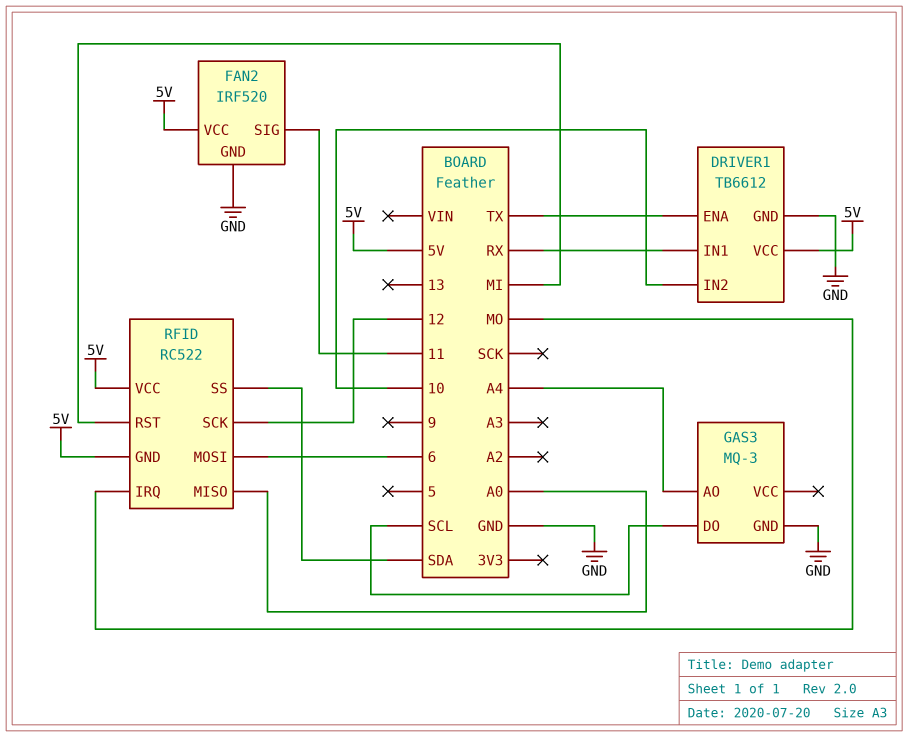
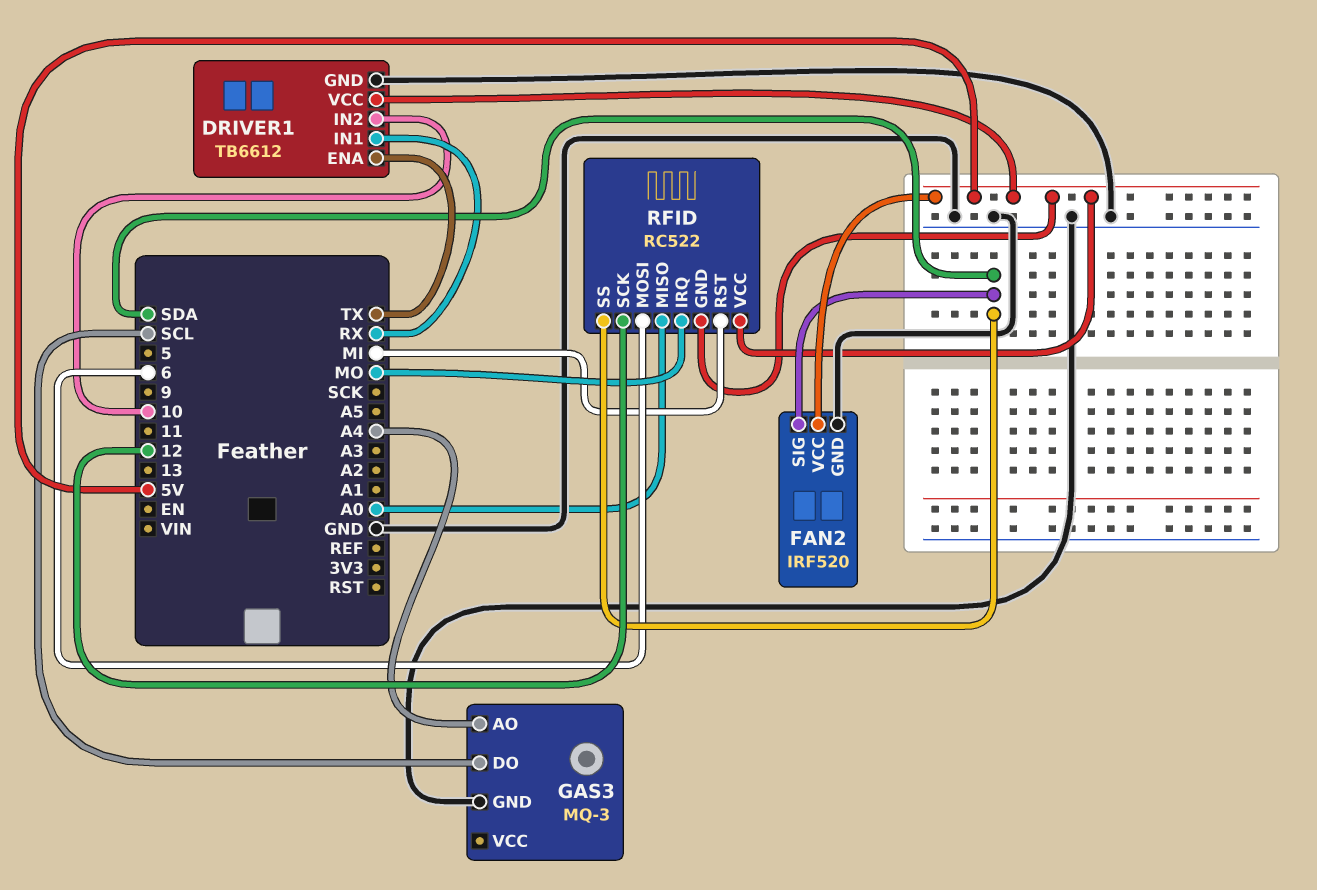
FAN2 pin SIG: 11 -> SDA

